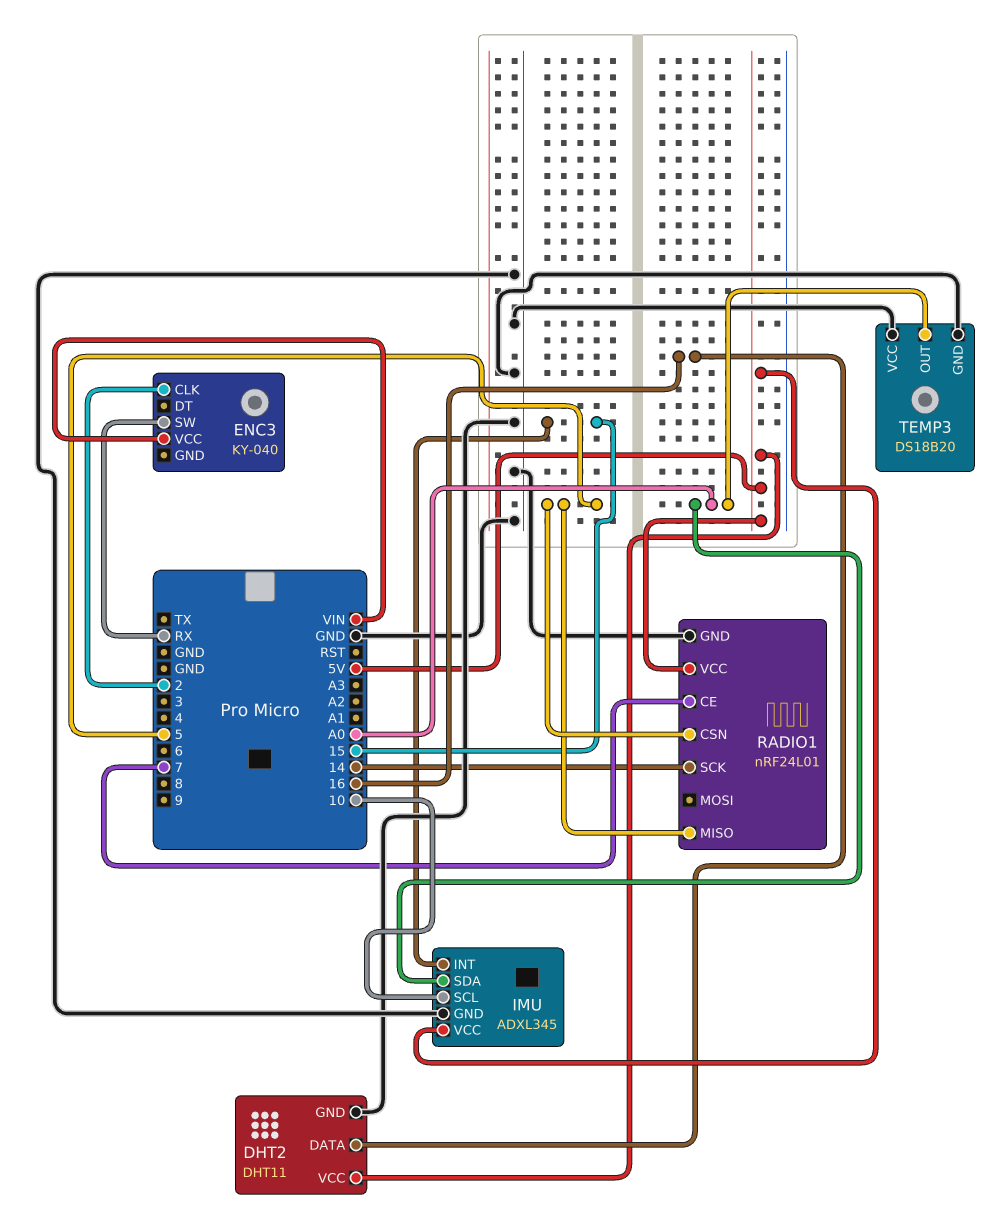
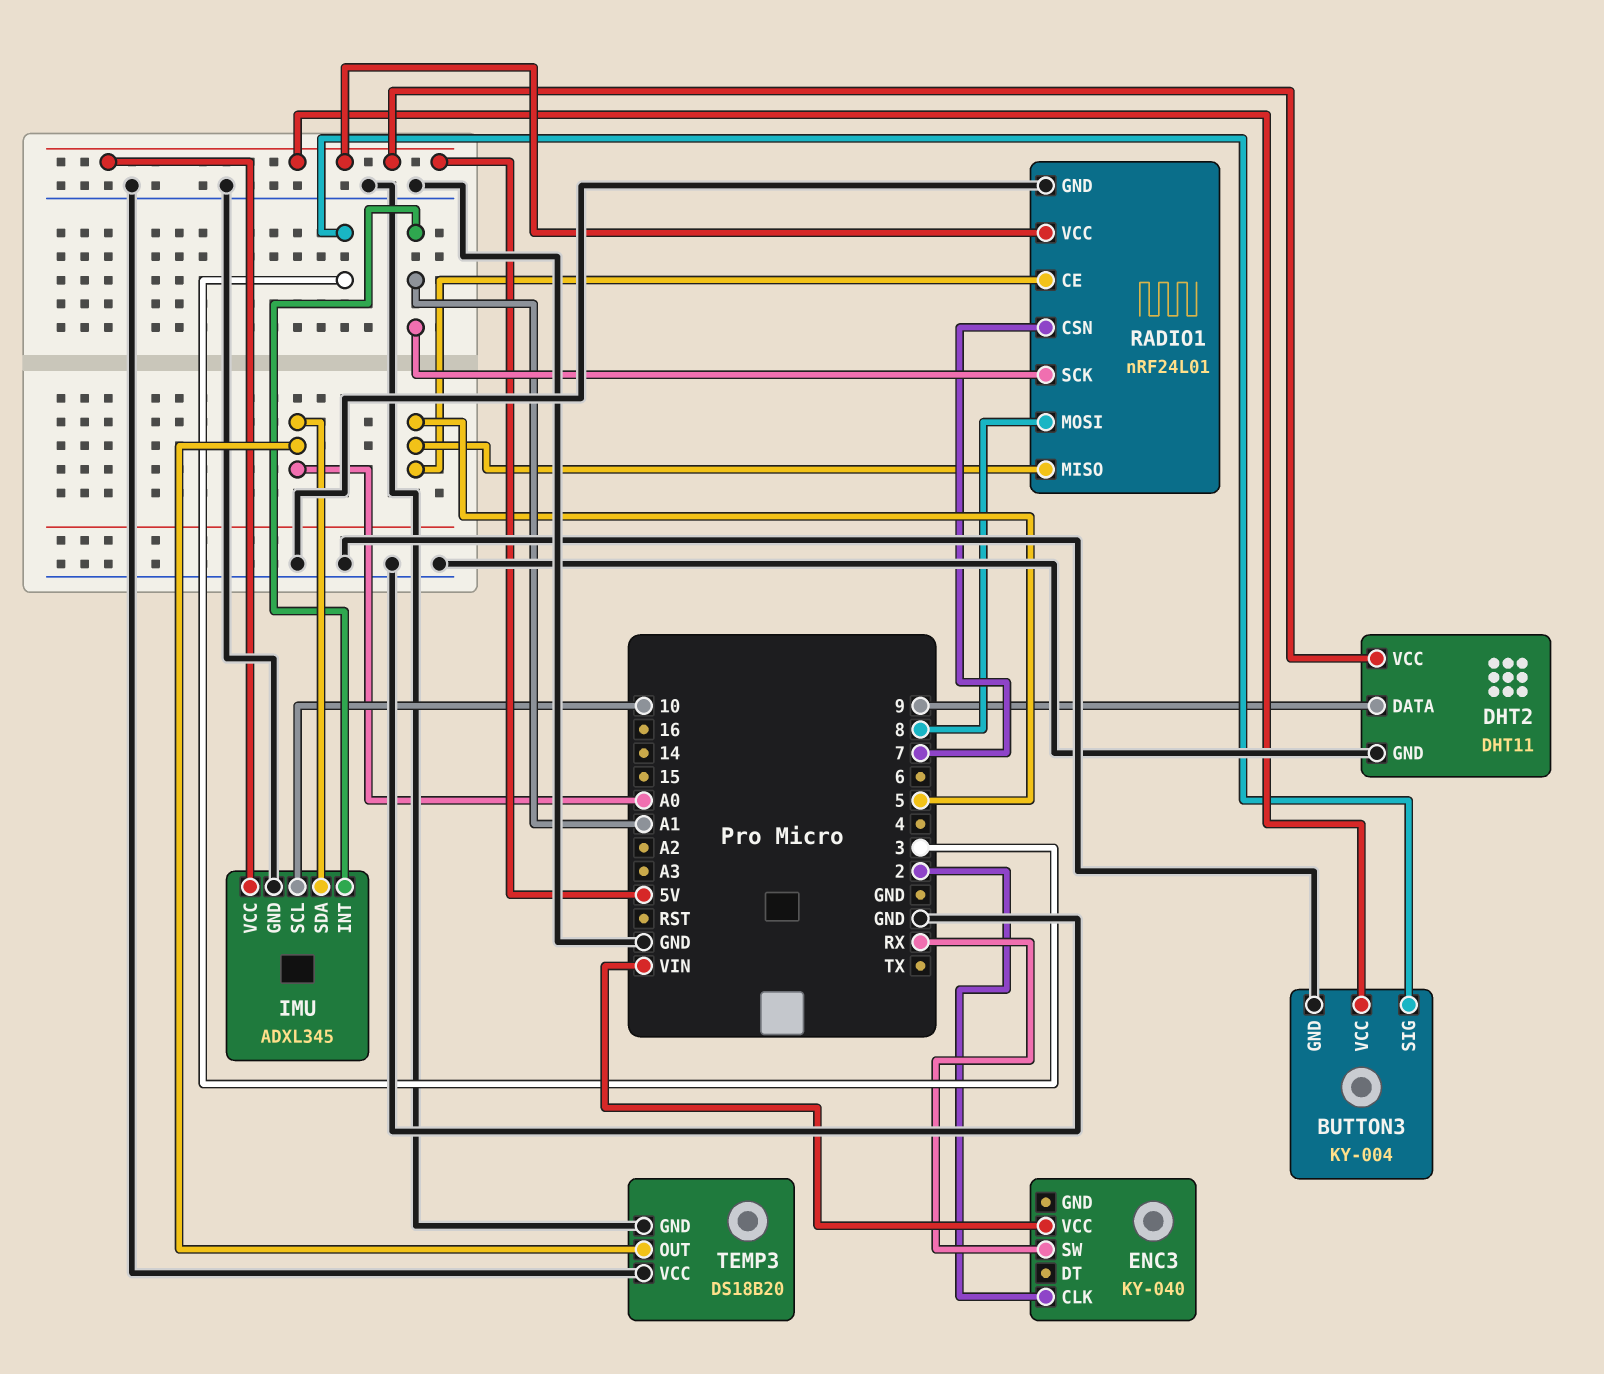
BUTTON3: none -> KY-004
BUTTON3 pin GND: none -> GND
BUTTON3 pin SIG: none -> 3
BUTTON3 pin VCC: none -> 5V
DHT2 pin DATA: 16 -> 9
IMU pin INT: 15 -> A1
RADIO1 pin CE: 7 -> 5
RADIO1 pin CSN: 5 -> 7
RADIO1 pin MOSI: none -> 8
RADIO1 pin SCK: 14 -> A1

